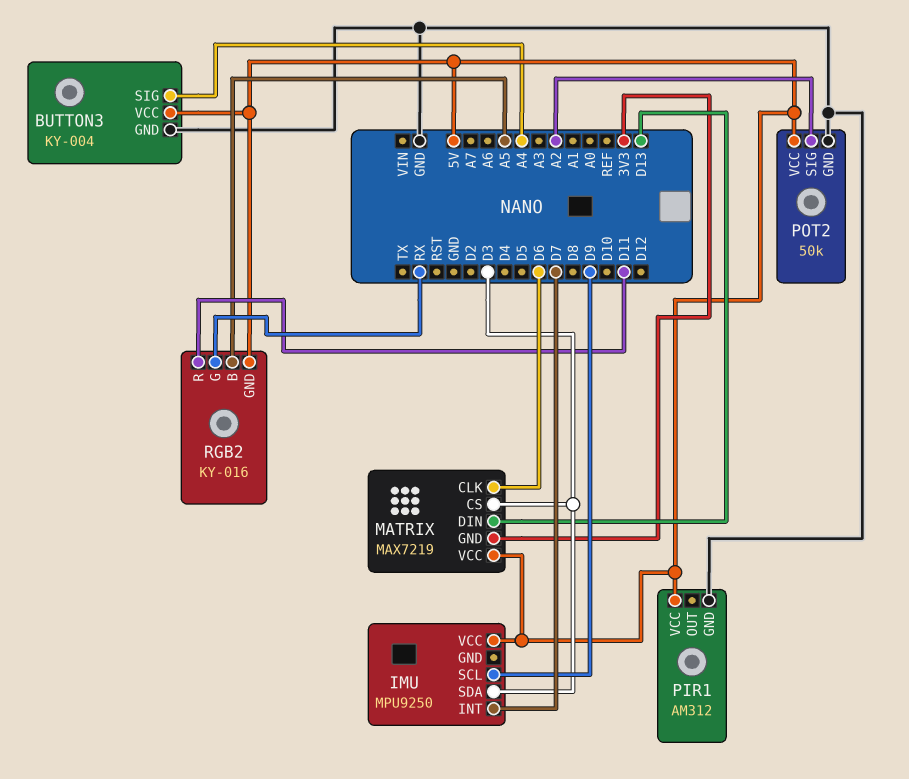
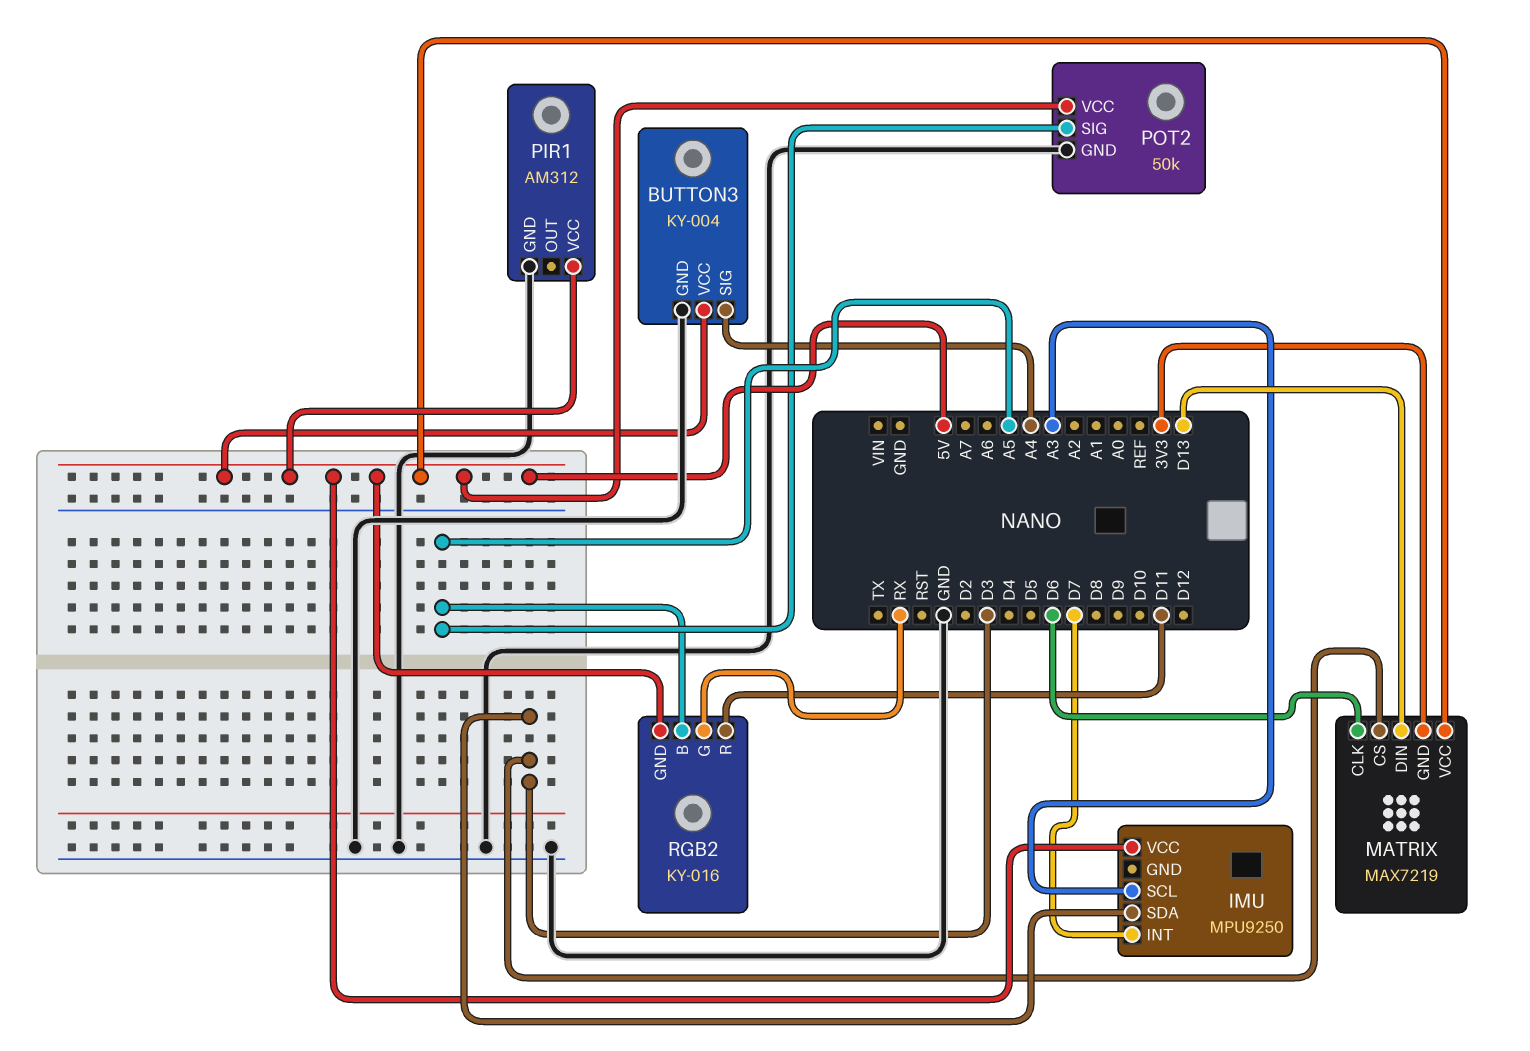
IMU pin SCL: D9 -> A3
POT2 pin SIG: A2 -> A5

